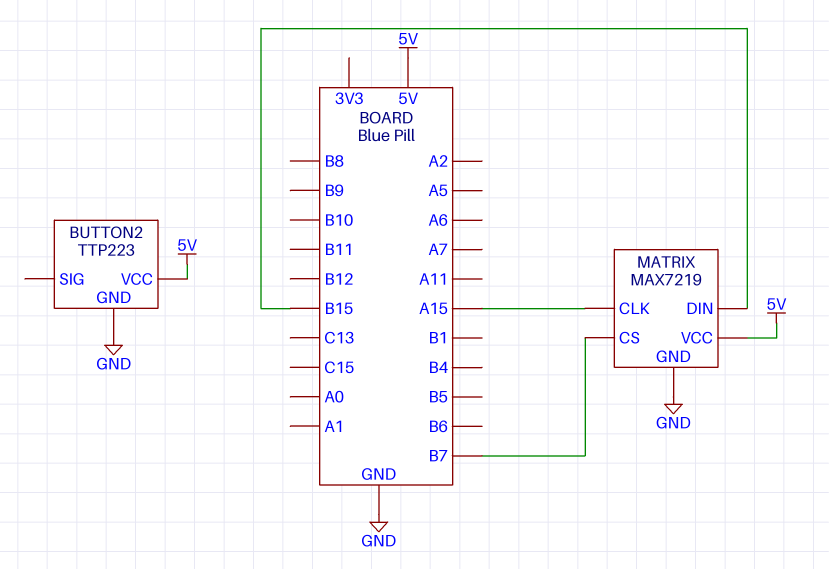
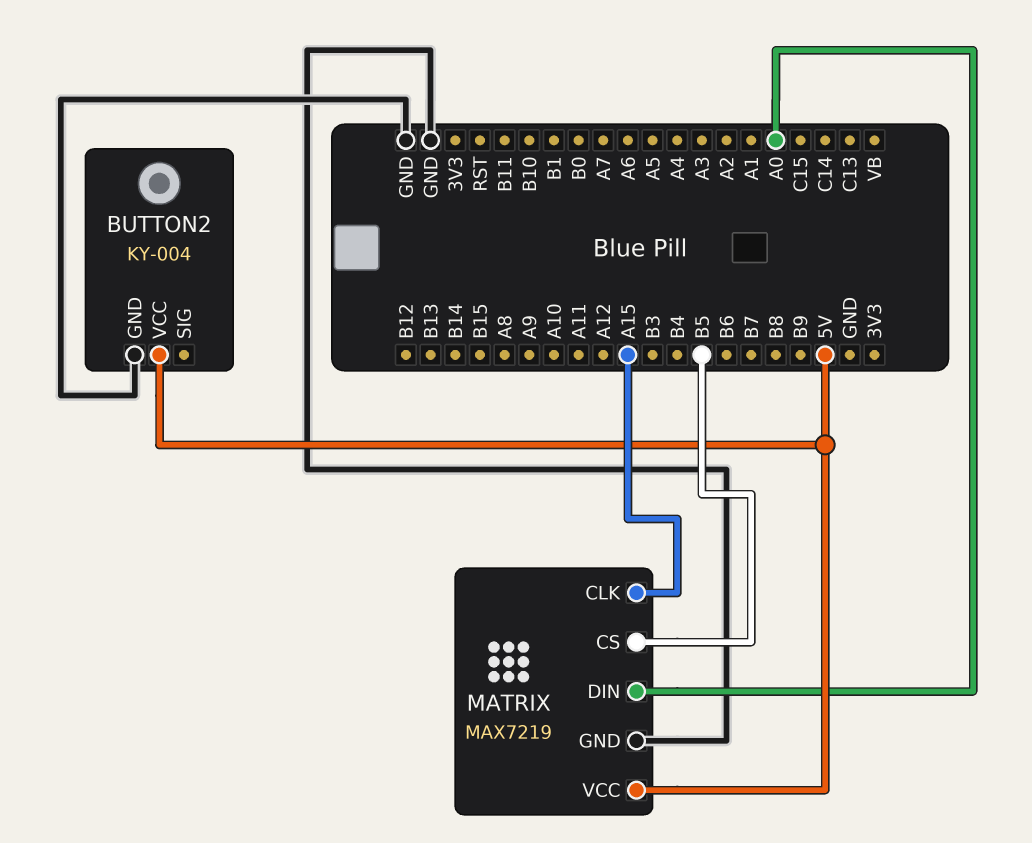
BUTTON2: TTP223 -> KY-004
MATRIX pin CS: B7 -> B5
MATRIX pin DIN: B15 -> A0

